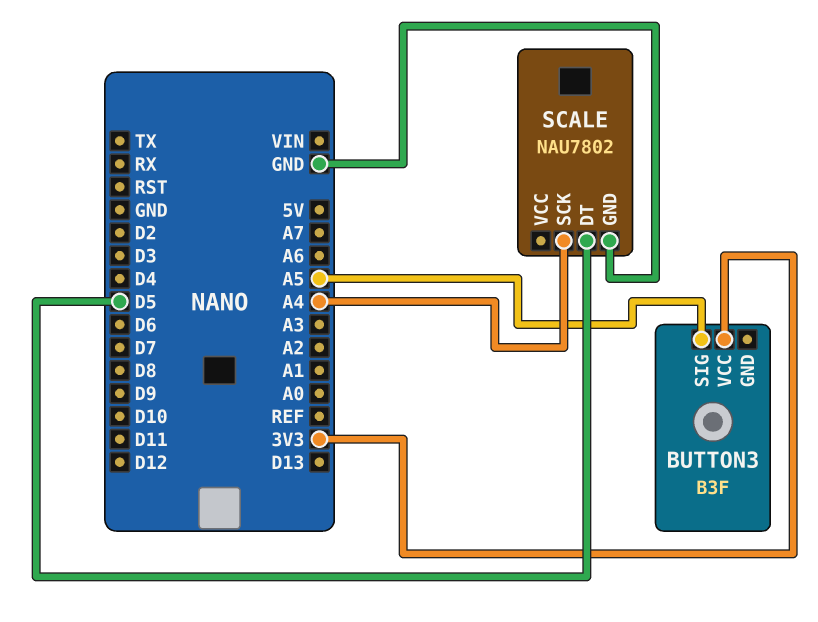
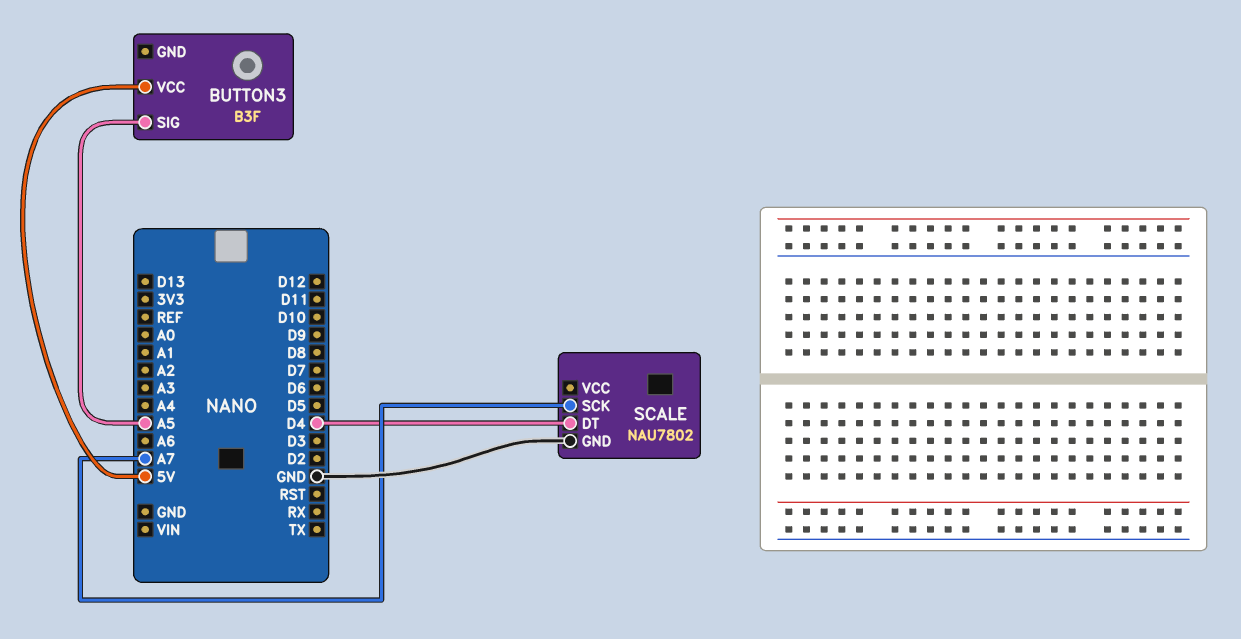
BUTTON3 pin VCC: 3V3 -> 5V
SCALE pin DT: D5 -> D4
SCALE pin SCK: A4 -> A7

